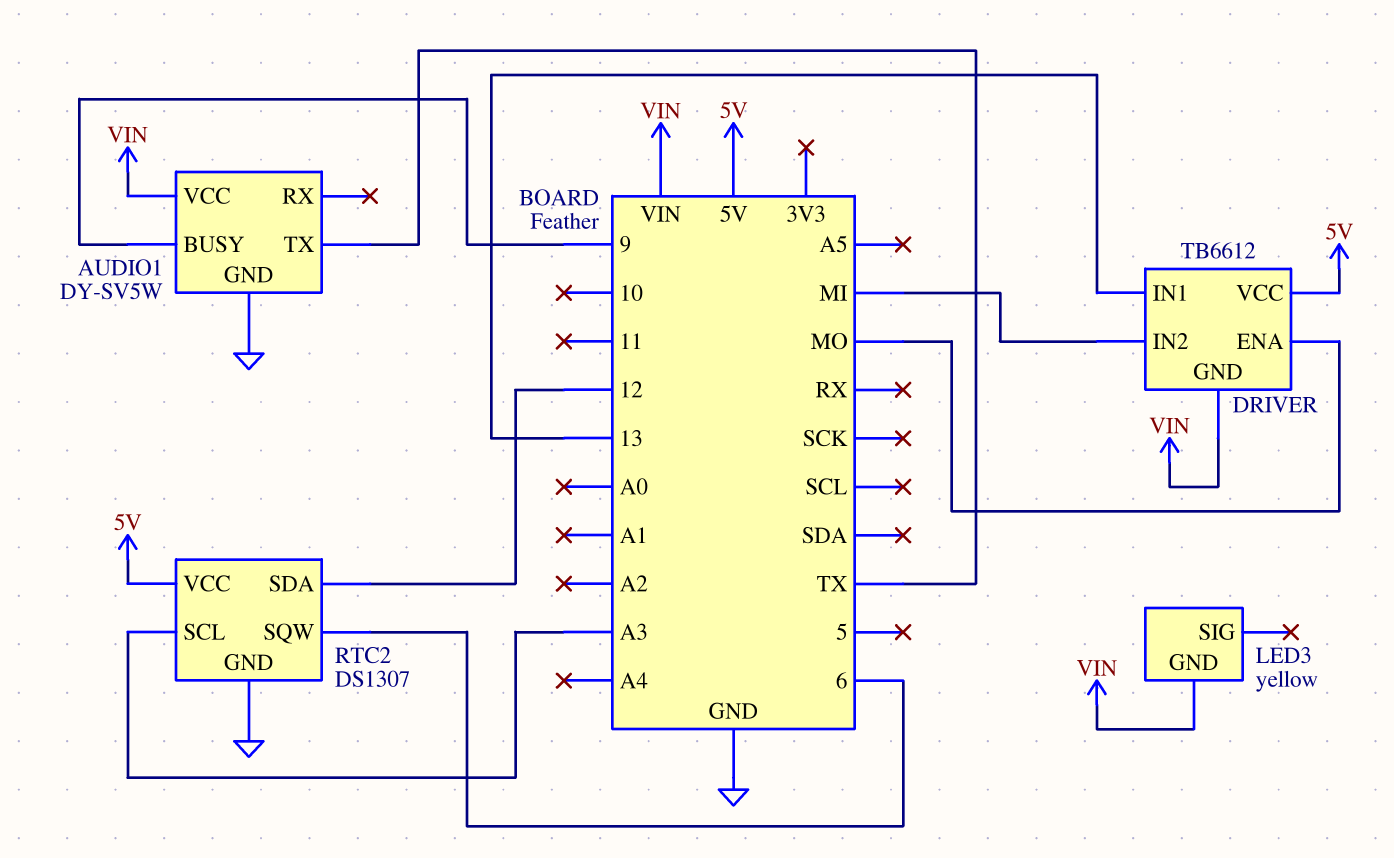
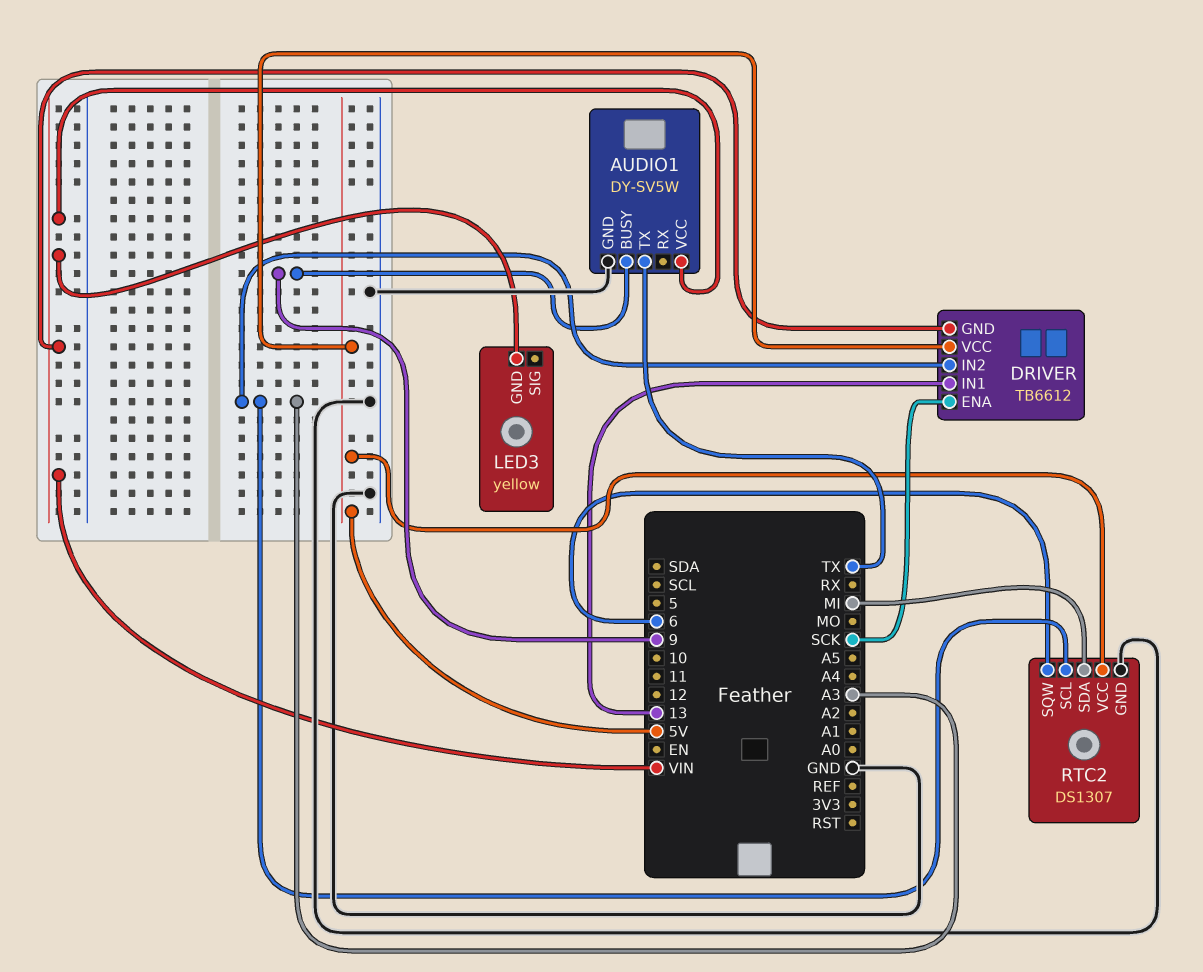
DRIVER pin ENA: MO -> SCK
DRIVER pin IN2: MI -> A3
RTC2 pin SDA: 12 -> MI

